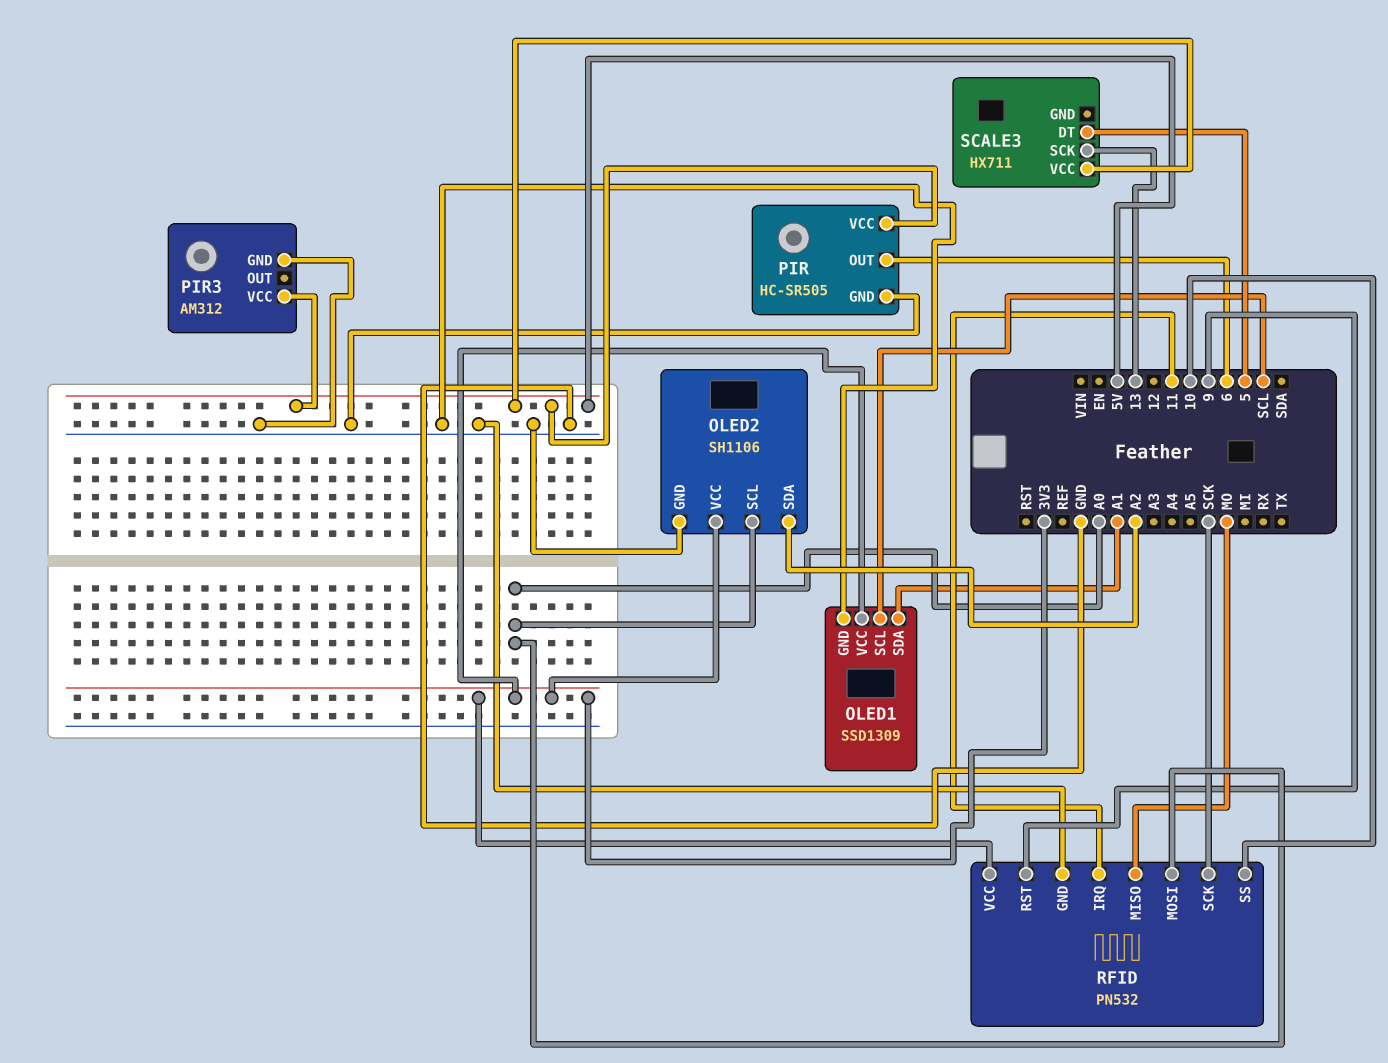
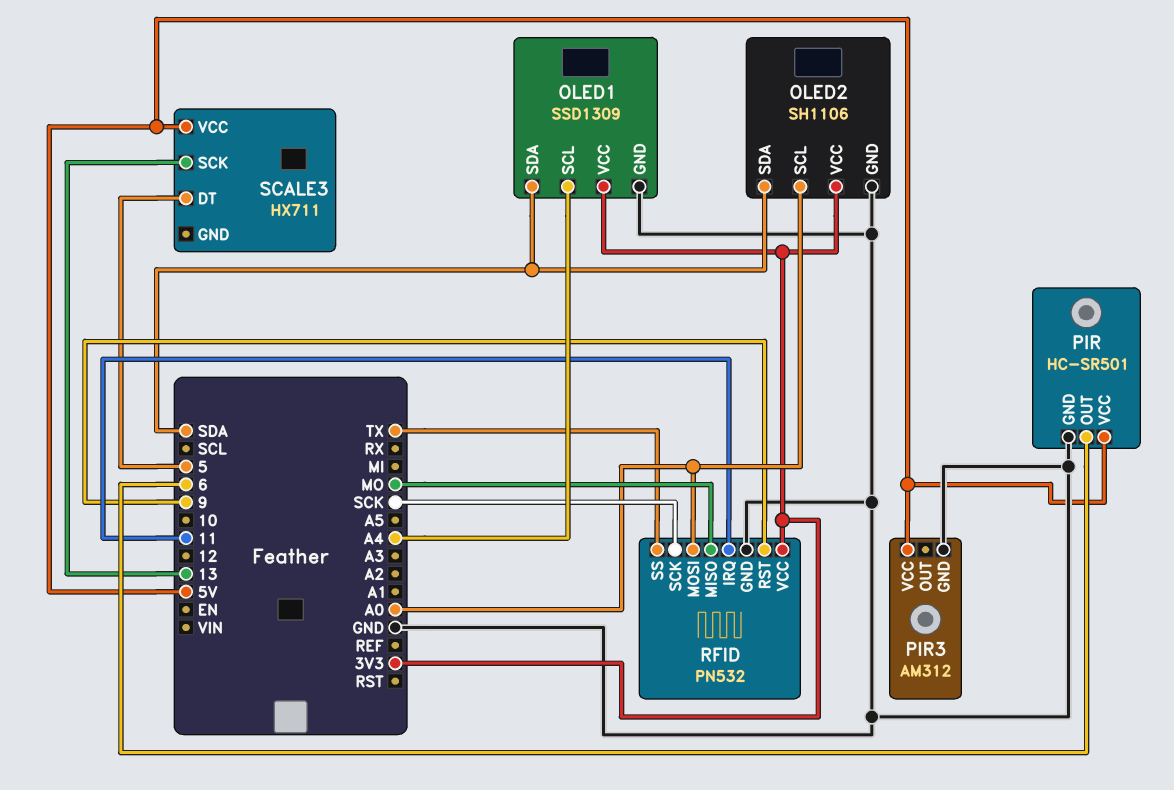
OLED1 pin SCL: SCL -> A4
OLED1 pin SDA: A1 -> SDA
OLED2 pin SDA: A2 -> SDA
PIR: HC-SR505 -> HC-SR501
RFID pin SS: 10 -> TX

